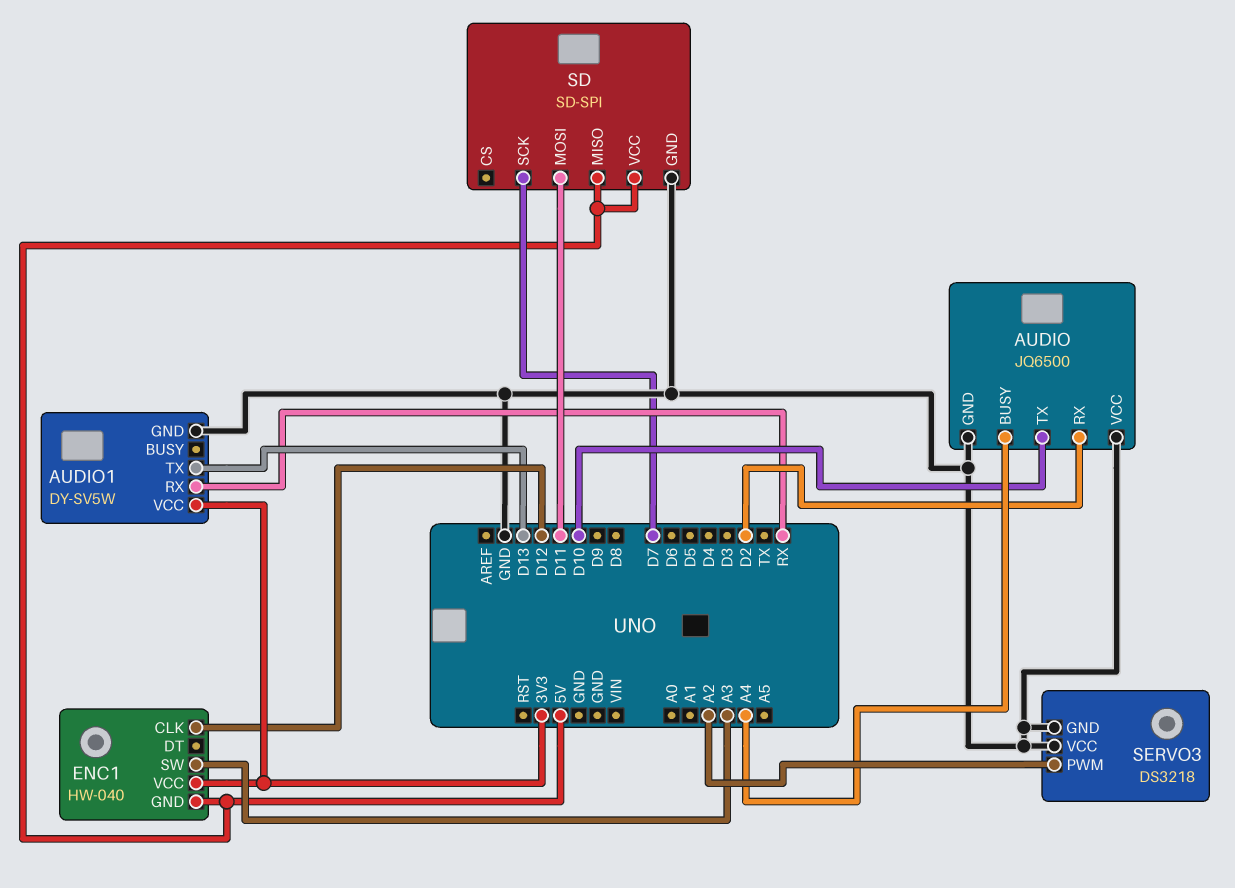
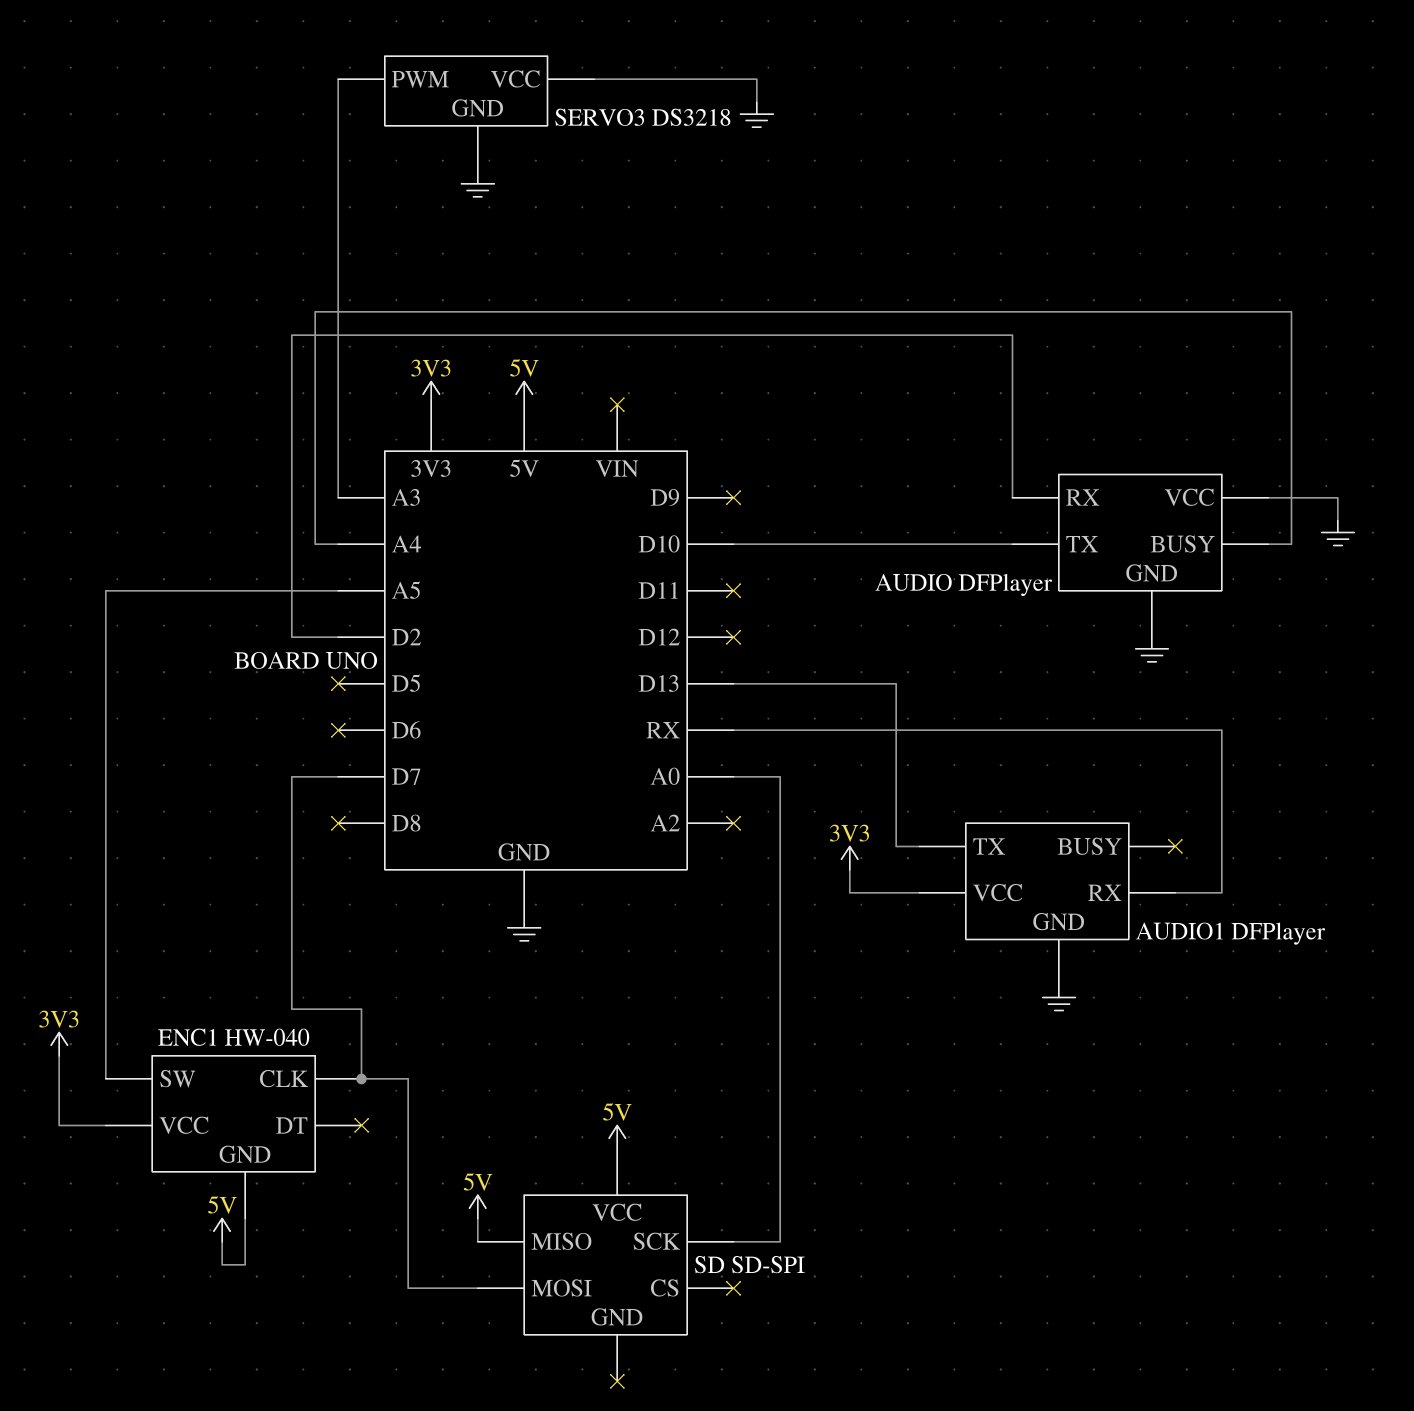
AUDIO: JQ6500 -> DFPlayer
AUDIO1: DY-SV5W -> DFPlayer
ENC1 pin CLK: D12 -> D7
ENC1 pin SW: A3 -> A5
SD pin GND: GND -> none
SD pin MOSI: D11 -> D7
SD pin SCK: D7 -> A0
SERVO3 pin PWM: A2 -> A3

